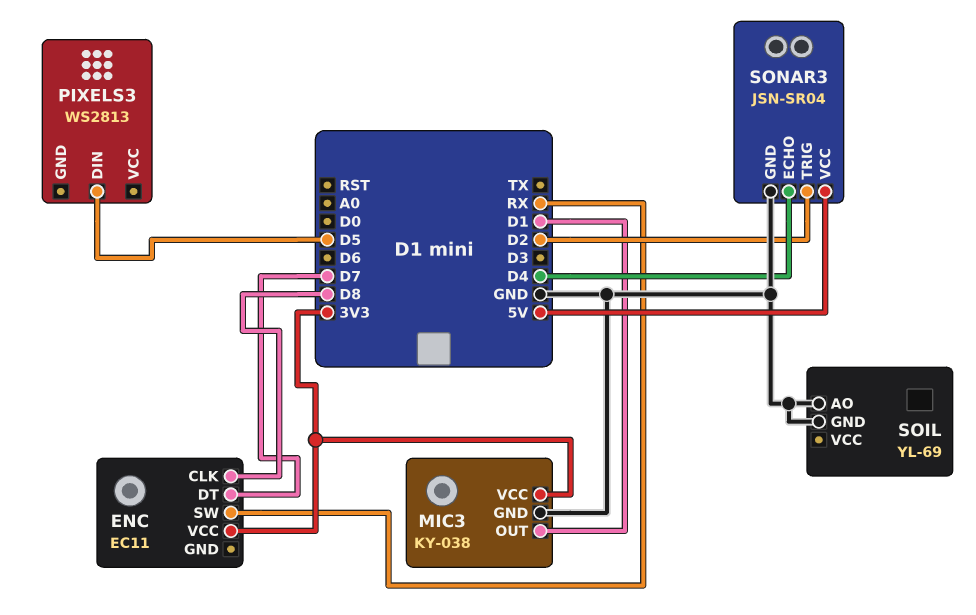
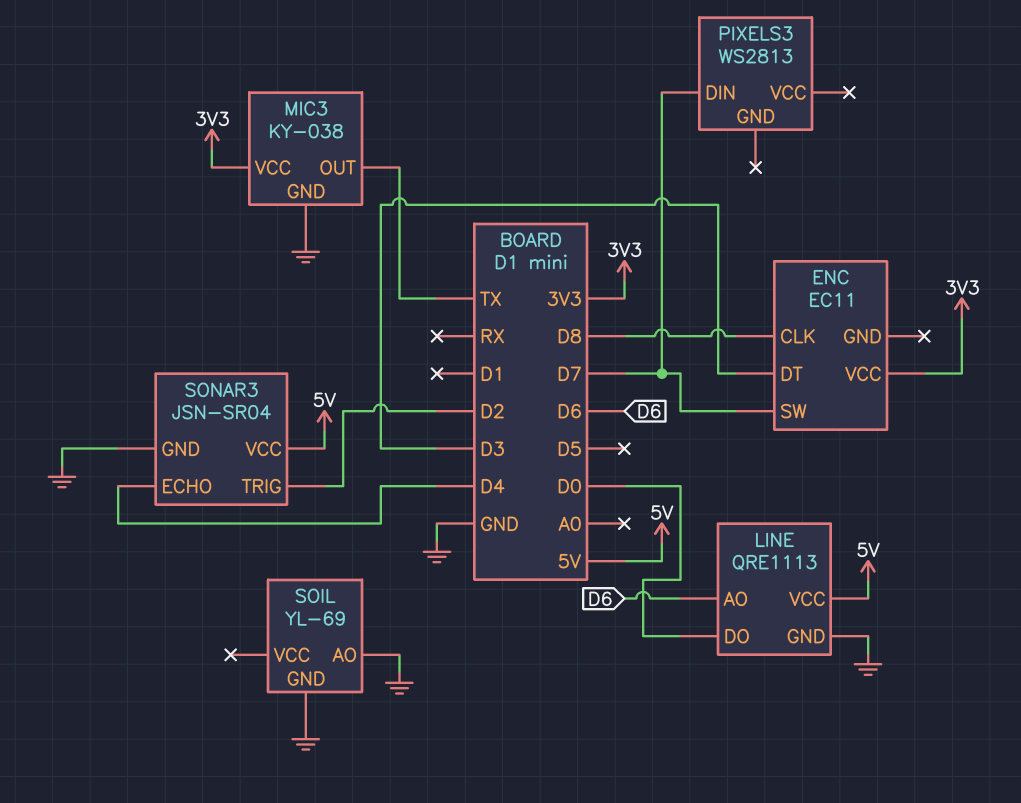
ENC pin DT: D7 -> D3
ENC pin SW: RX -> D7
LINE: none -> QRE1113
LINE pin AO: none -> D6
LINE pin DO: none -> D0
LINE pin GND: none -> GND
LINE pin VCC: none -> 5V
MIC3 pin OUT: D1 -> TX
PIXELS3 pin DIN: D5 -> D7

